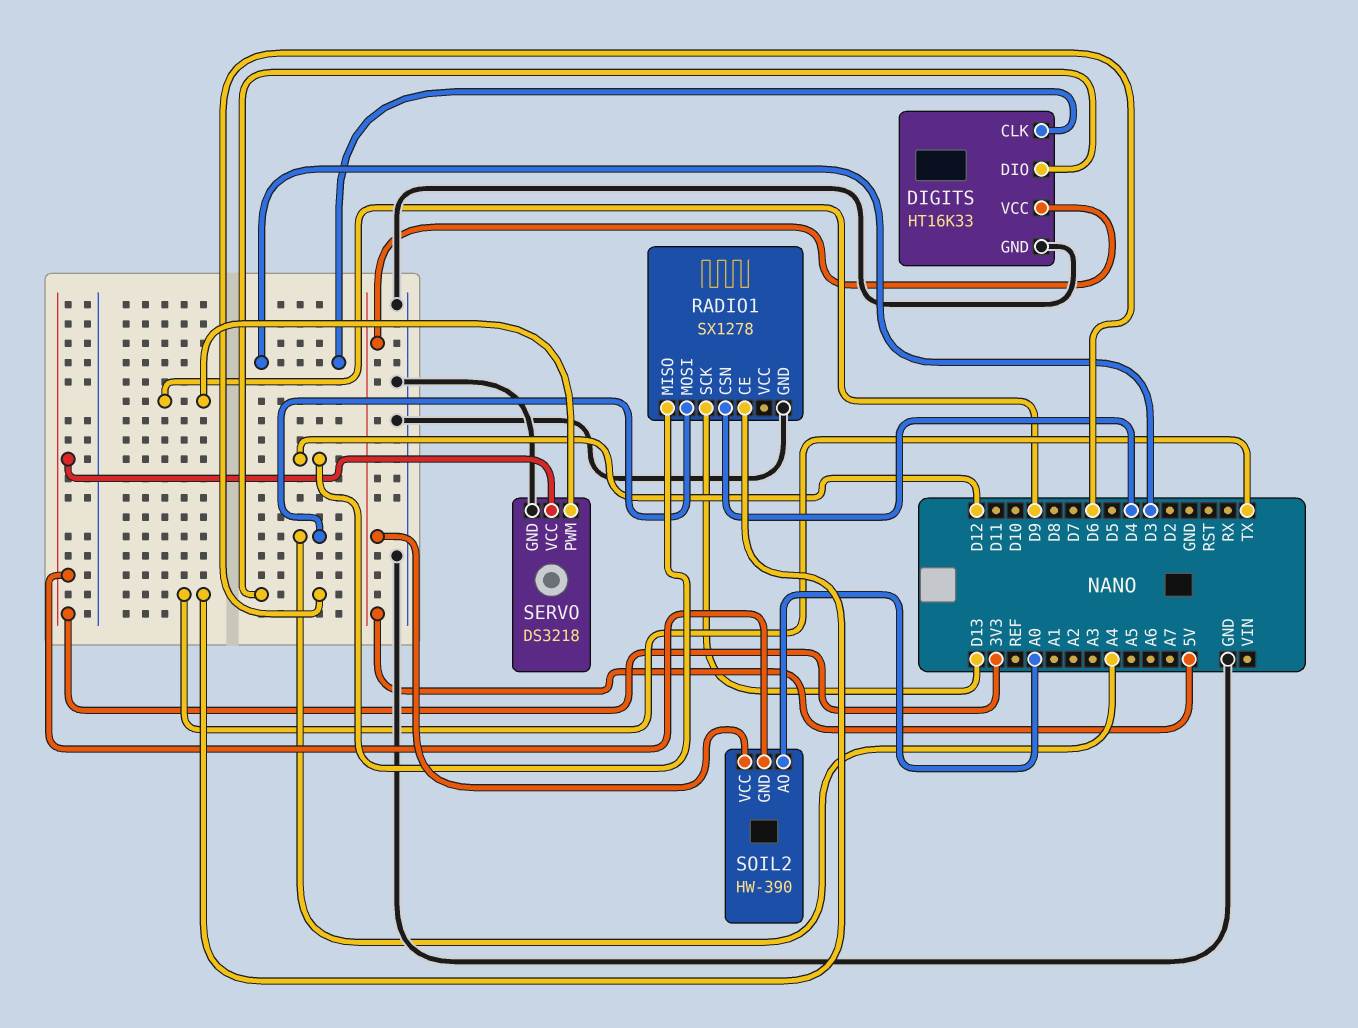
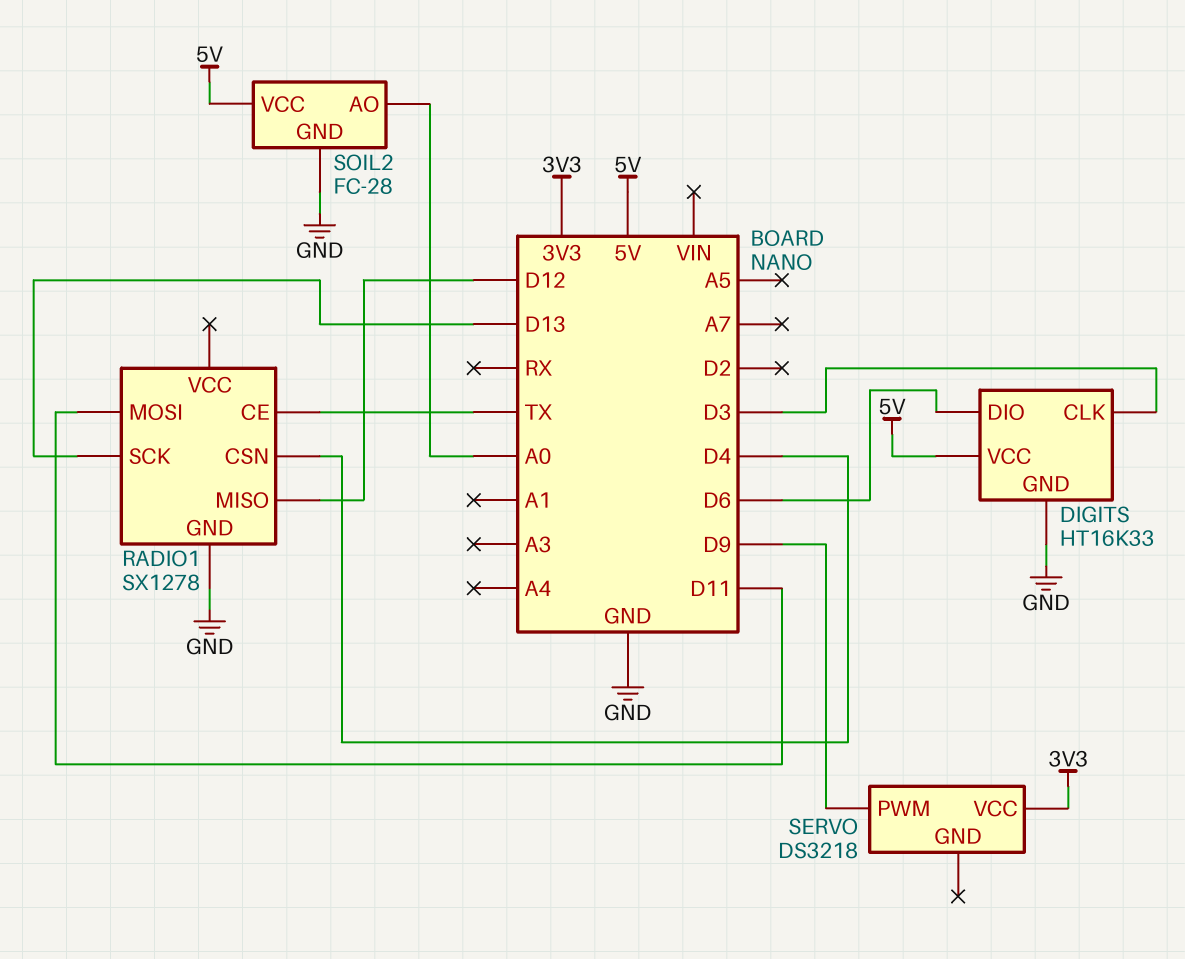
RADIO1 pin MOSI: A4 -> D11
SERVO pin GND: GND -> none
SOIL2: HW-390 -> FC-28
SOIL2 pin GND: 3V3 -> GND

